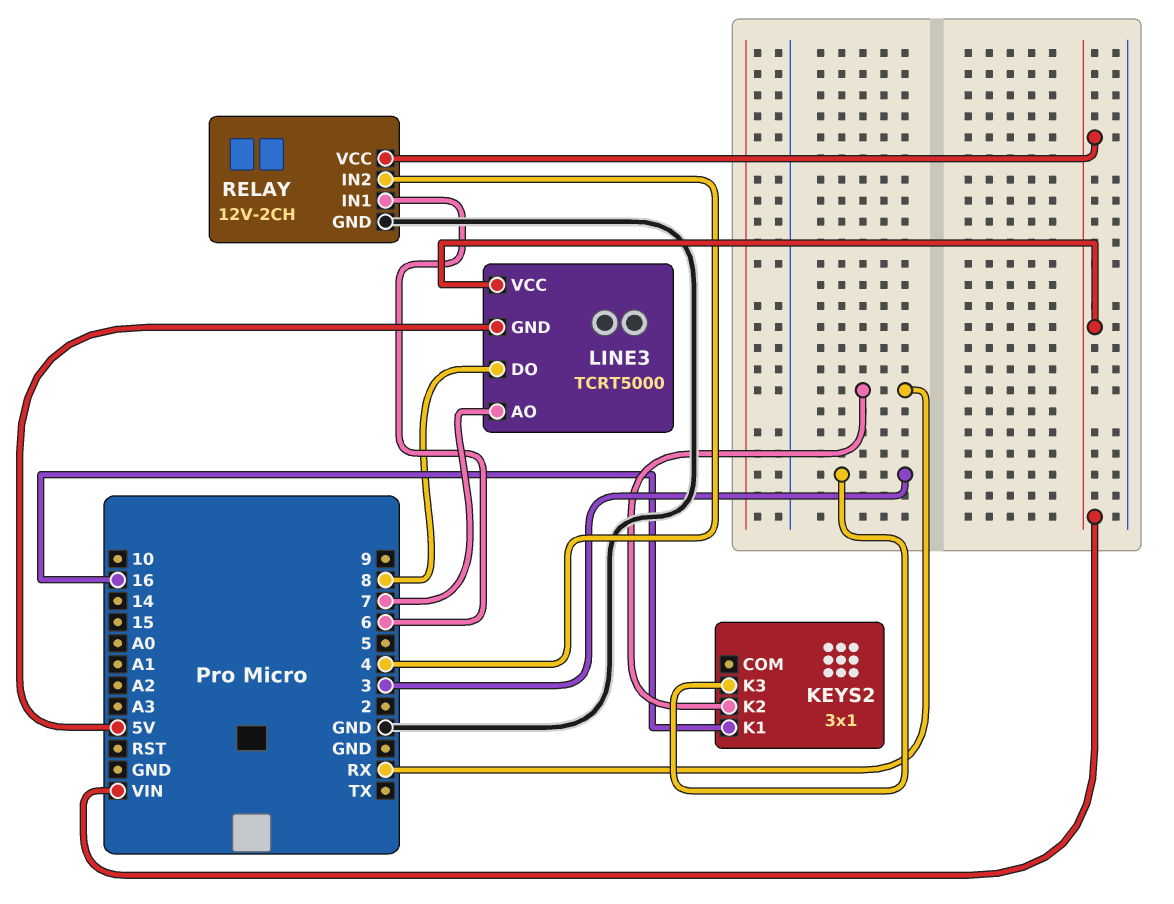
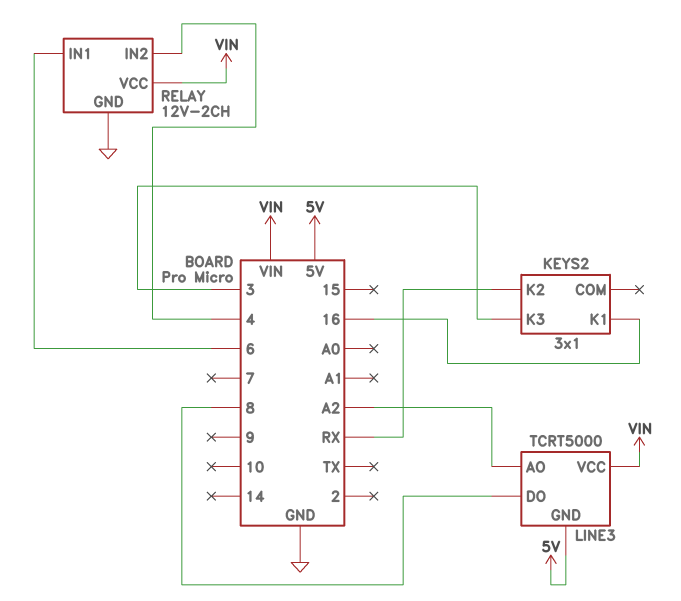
LINE3 pin AO: 7 -> A2

